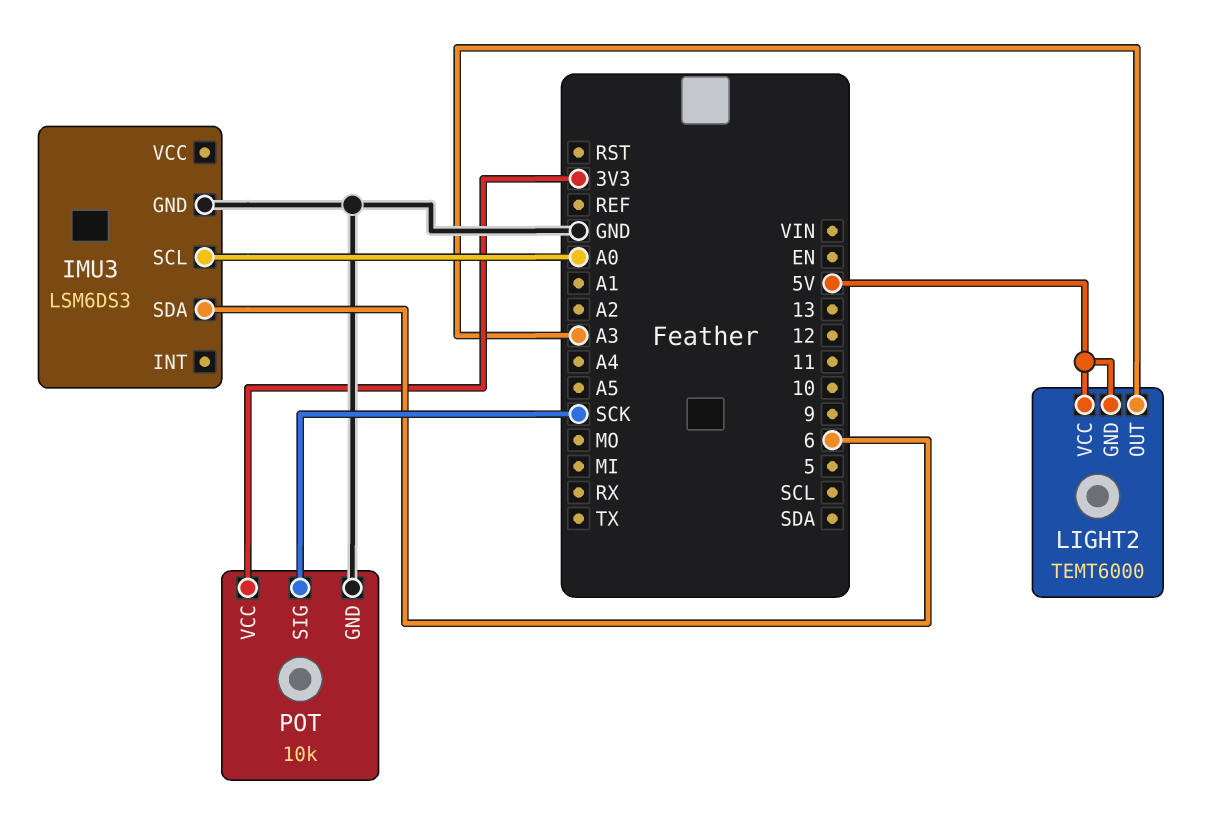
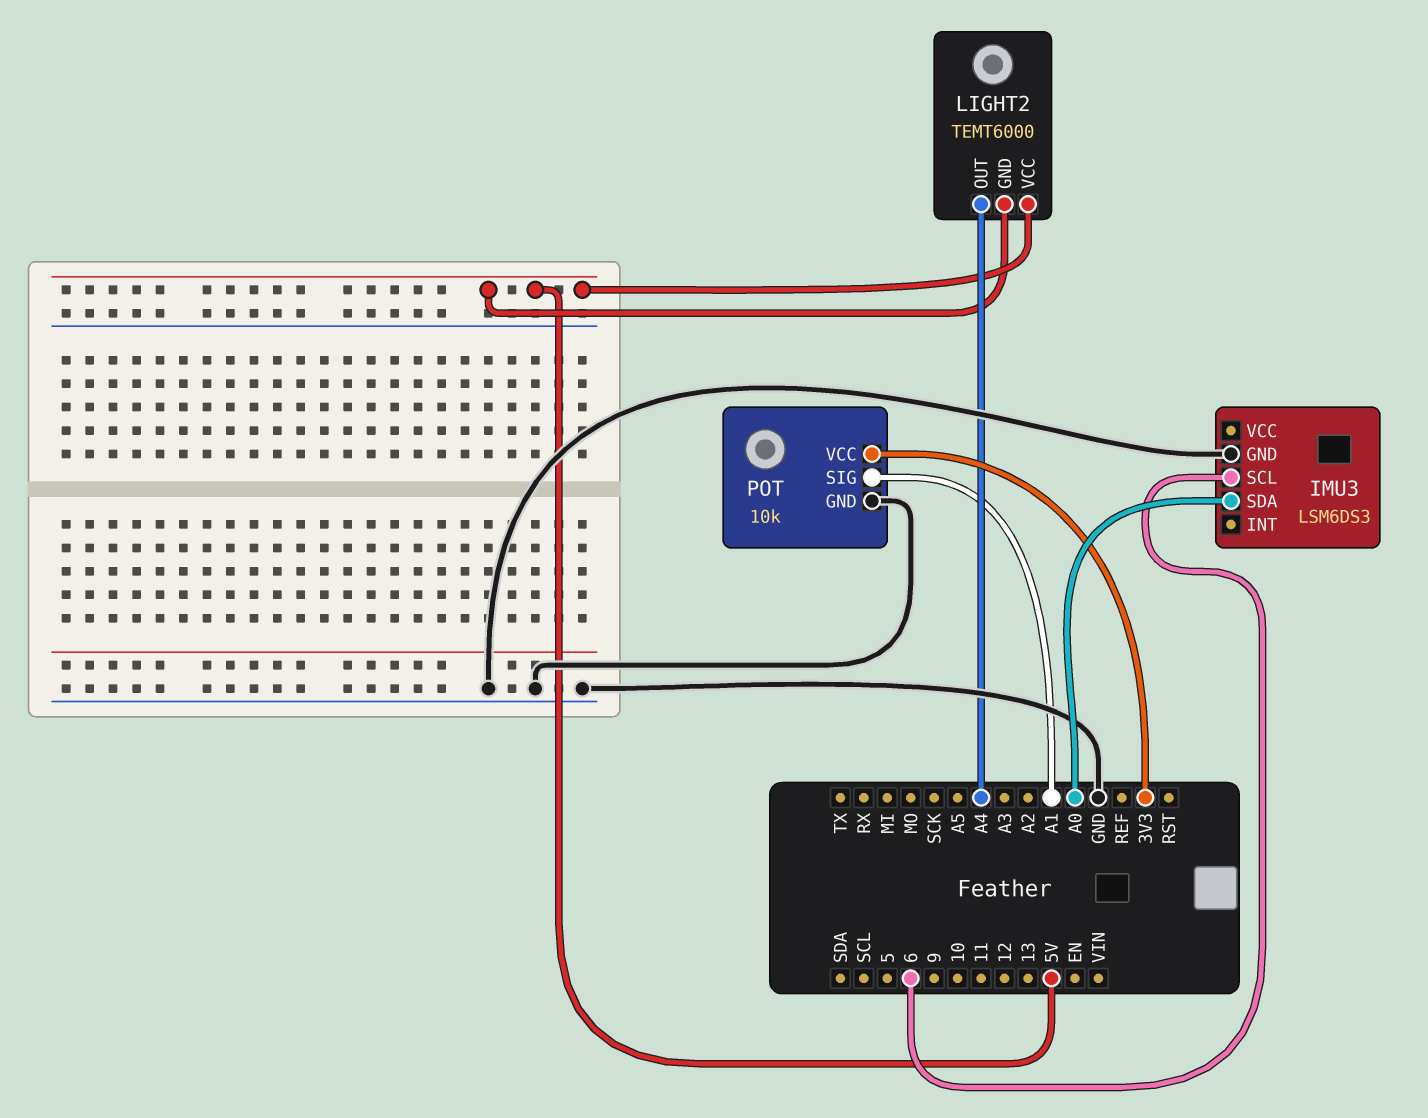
IMU3 pin SCL: A0 -> 6
IMU3 pin SDA: 6 -> A0
LIGHT2 pin OUT: A3 -> A4
POT pin SIG: SCK -> A1

